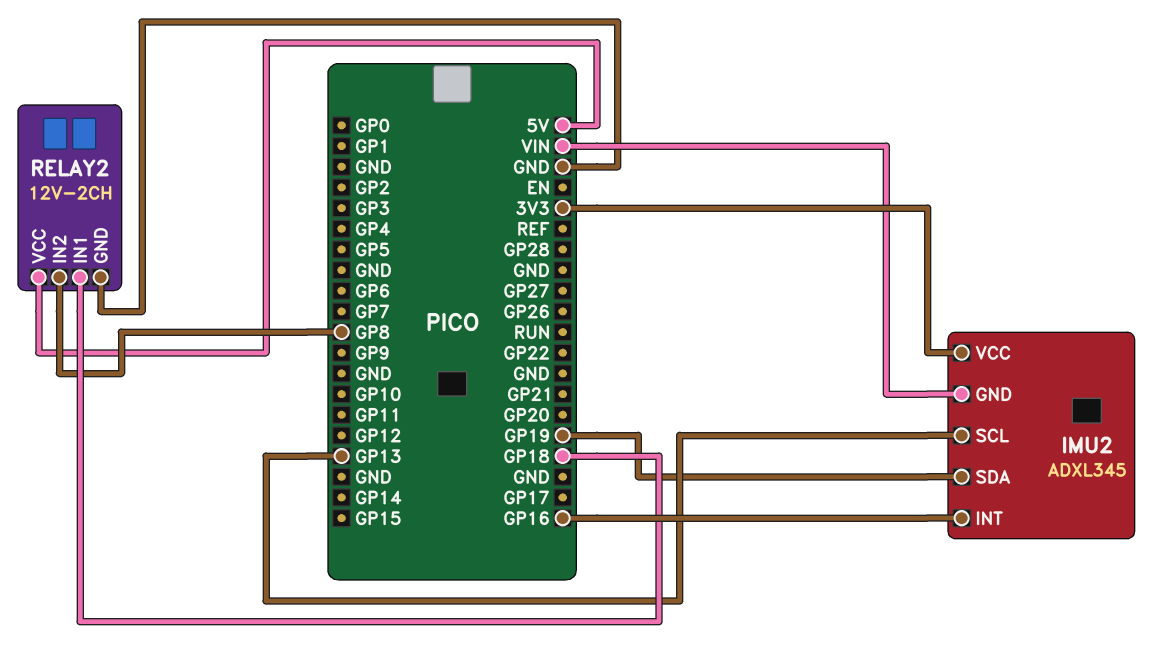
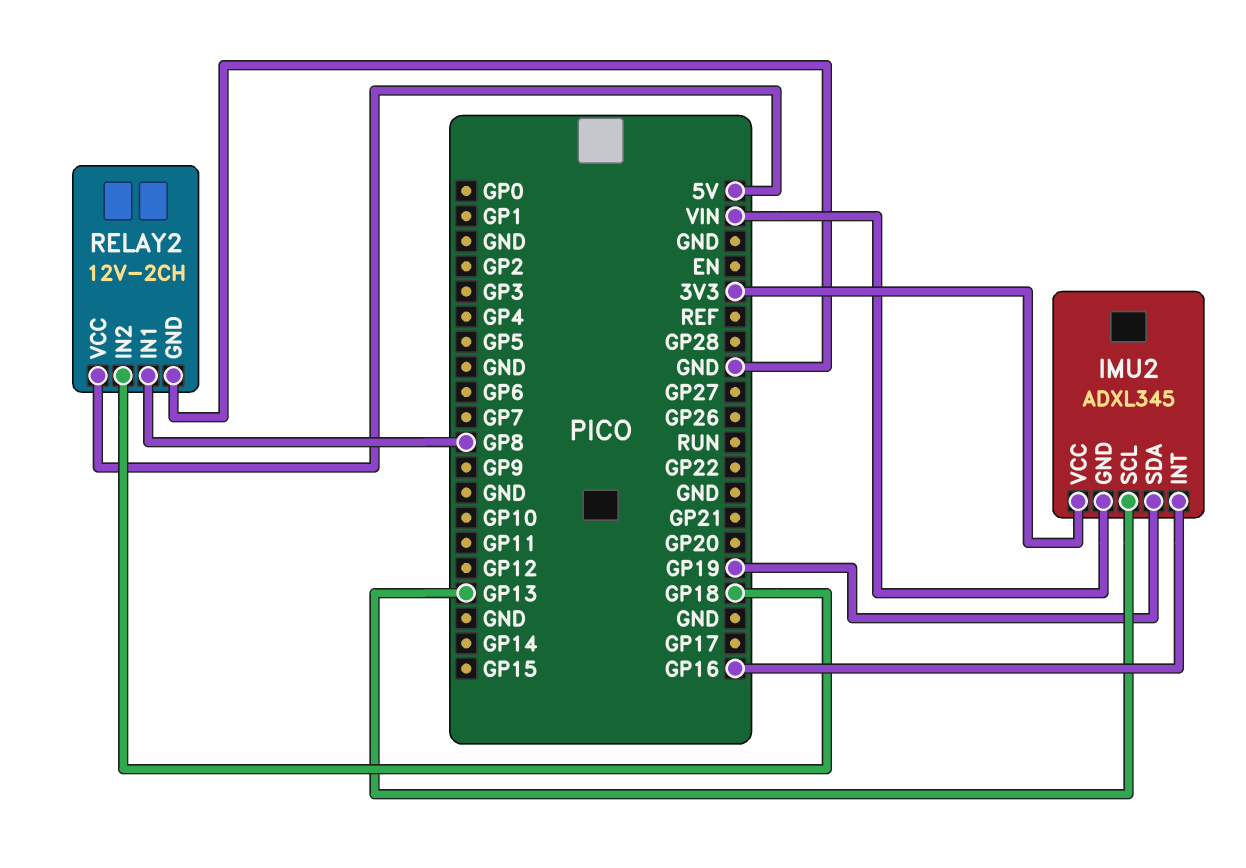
RELAY2 pin IN1: GP18 -> GP8
RELAY2 pin IN2: GP8 -> GP18

